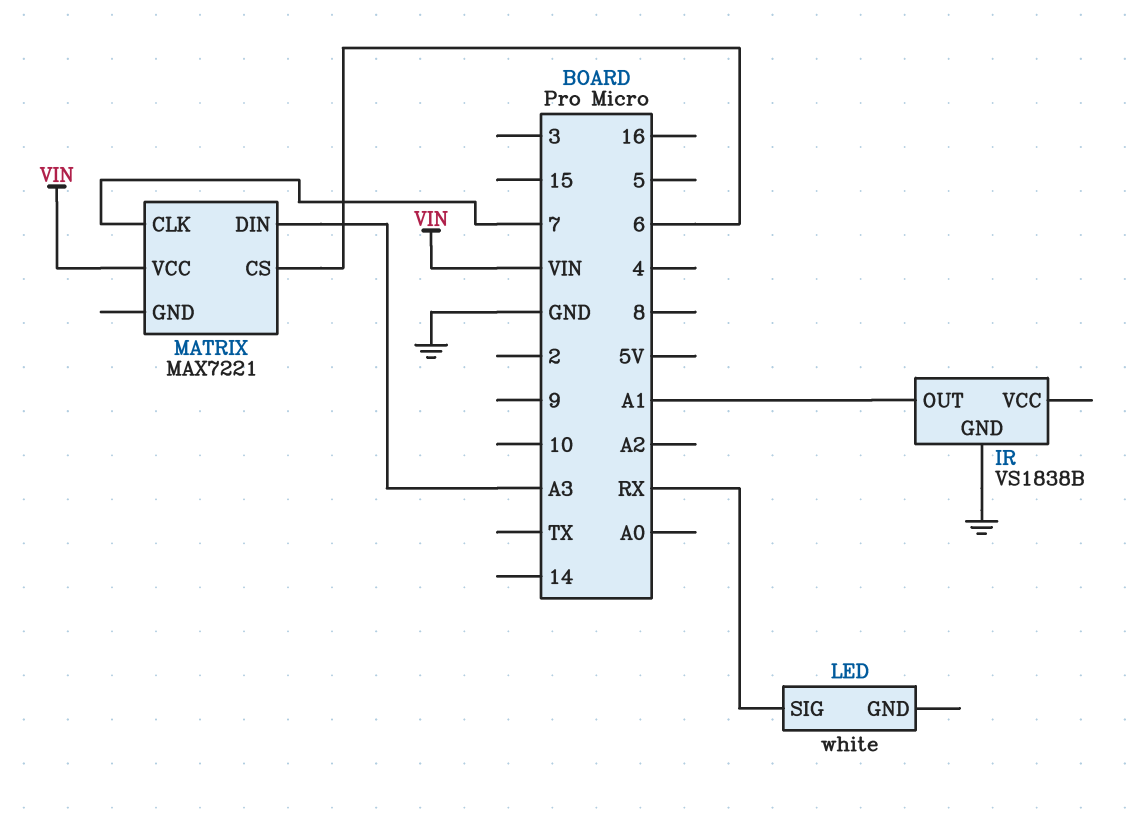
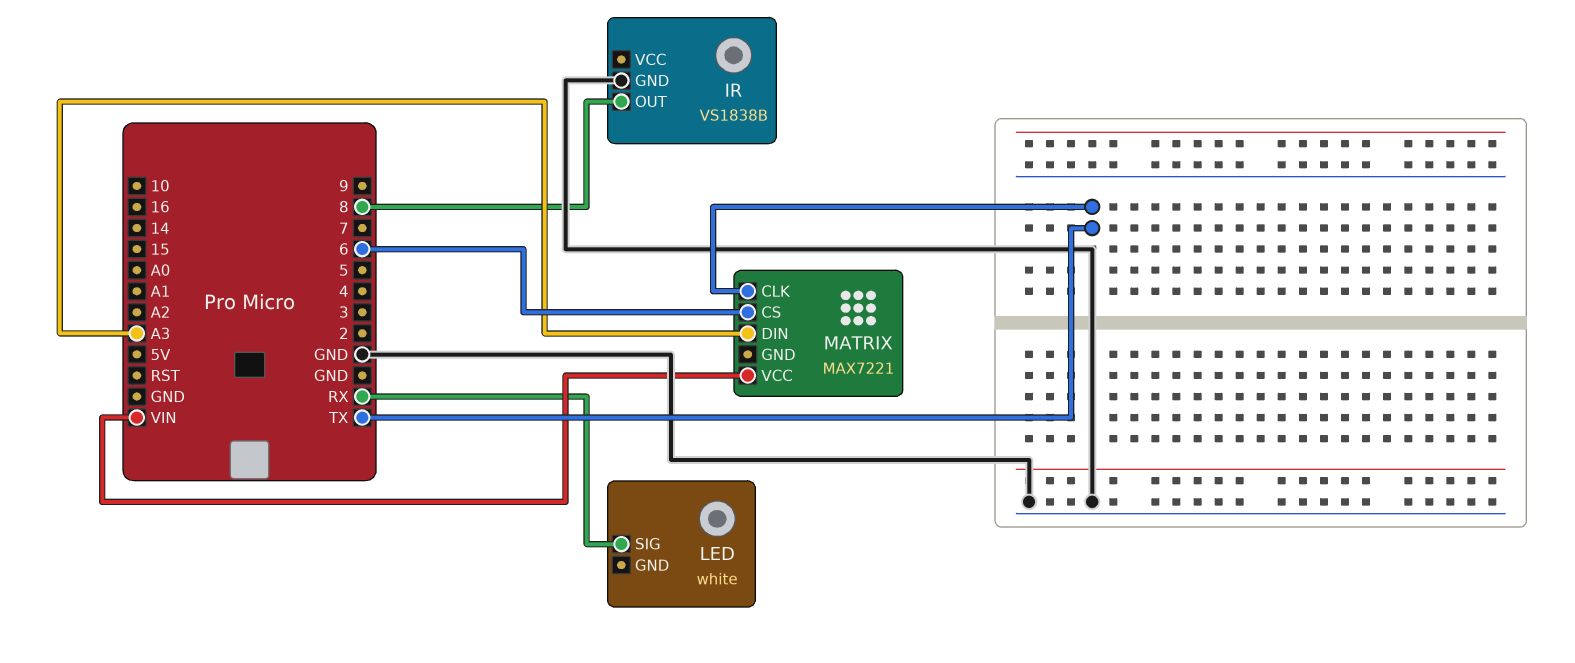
IR pin OUT: A1 -> 8
MATRIX pin CLK: 7 -> TX

